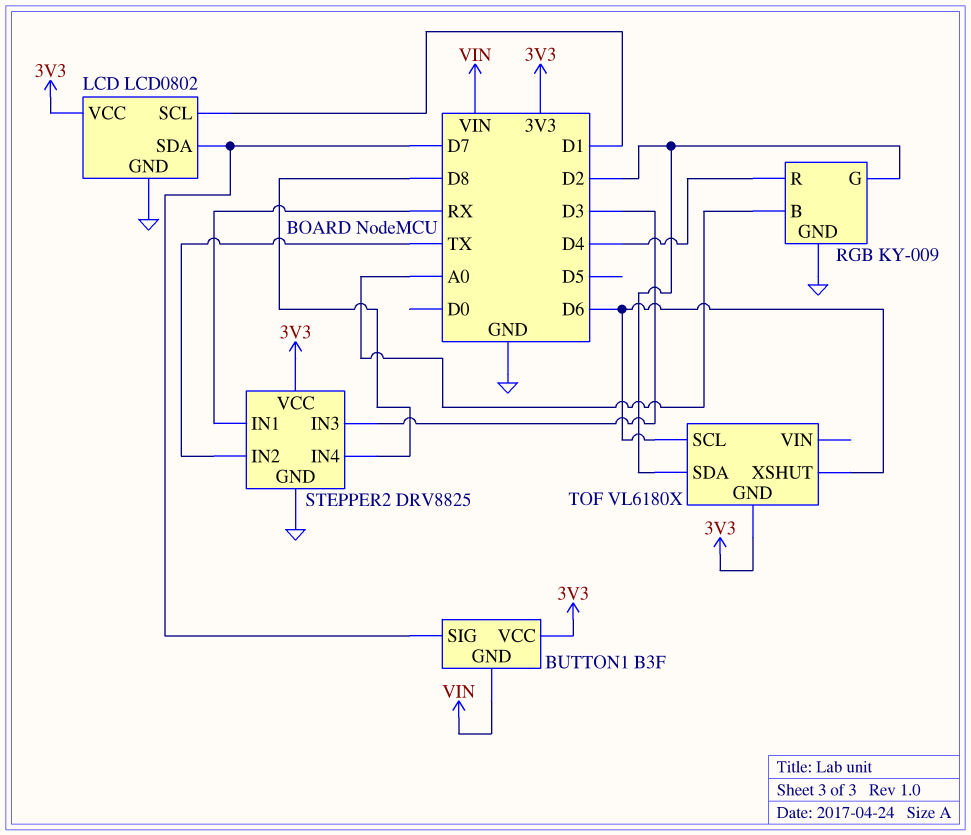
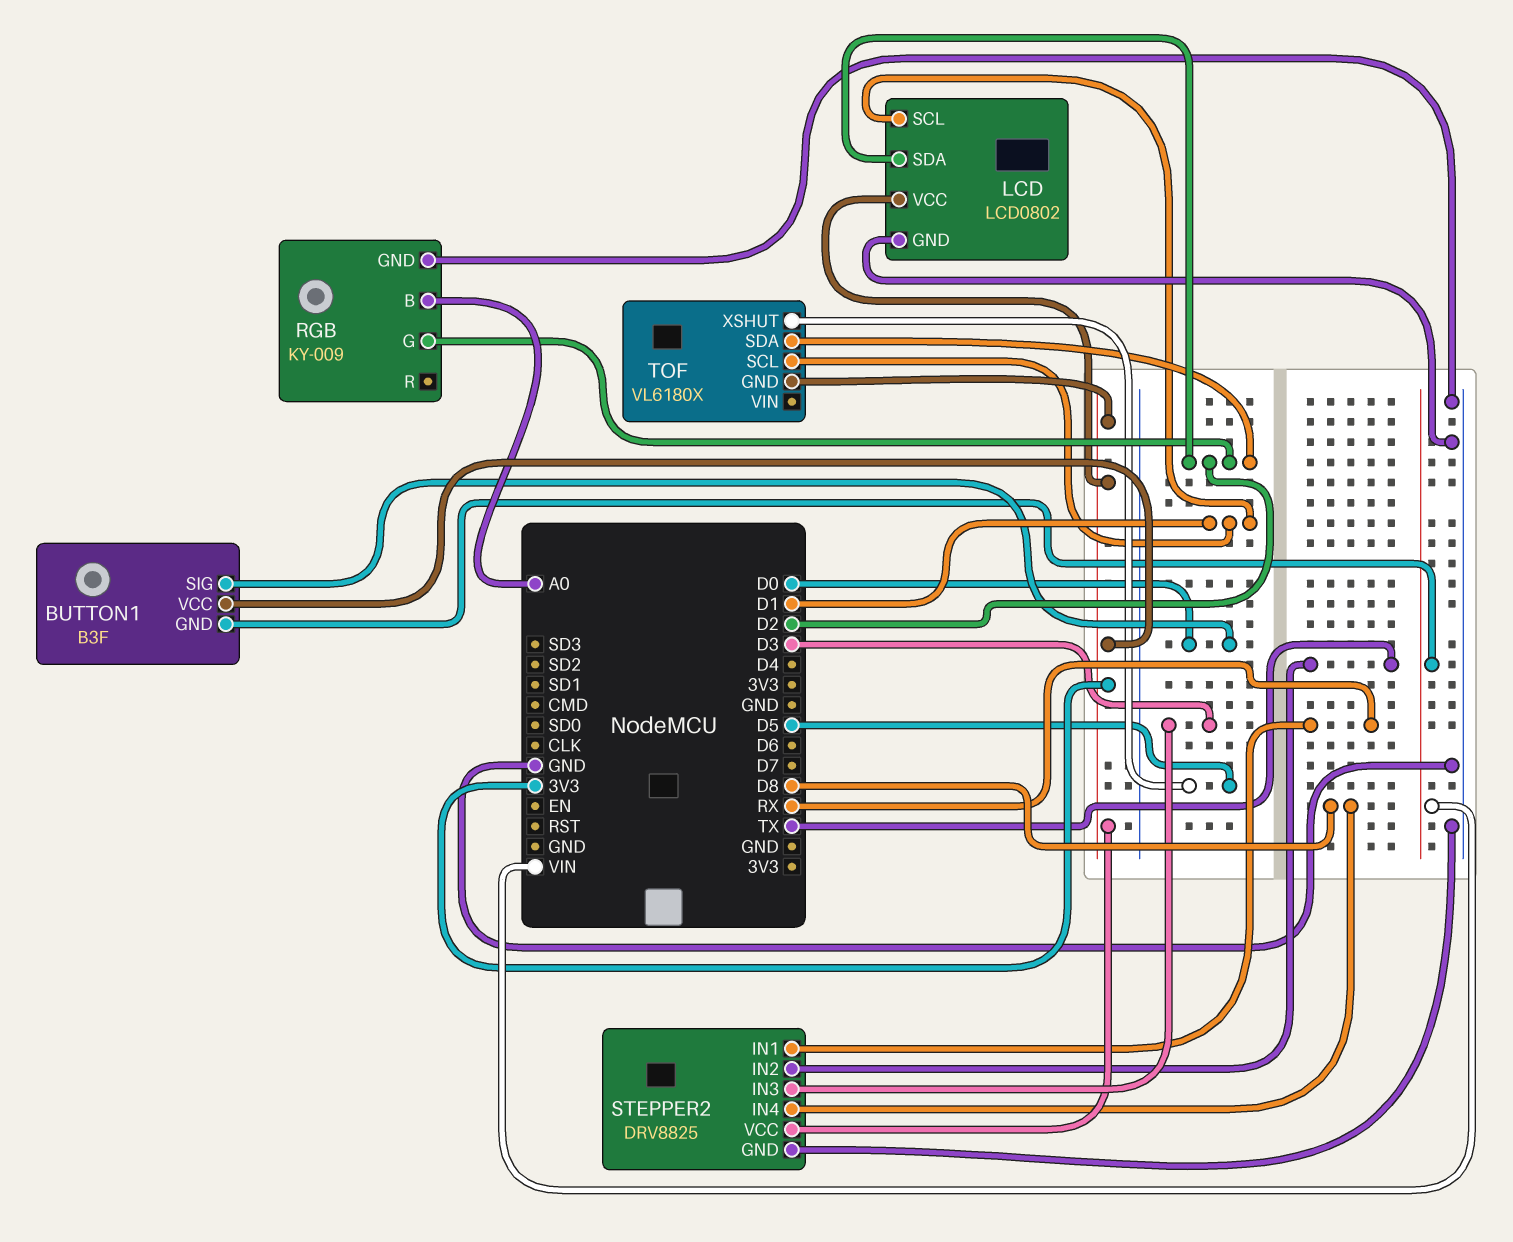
BUTTON1 pin SIG: D7 -> D0
LCD pin SDA: D7 -> D2
RGB pin R: D4 -> none
TOF pin SCL: D6 -> D1
TOF pin XSHUT: D6 -> D5

